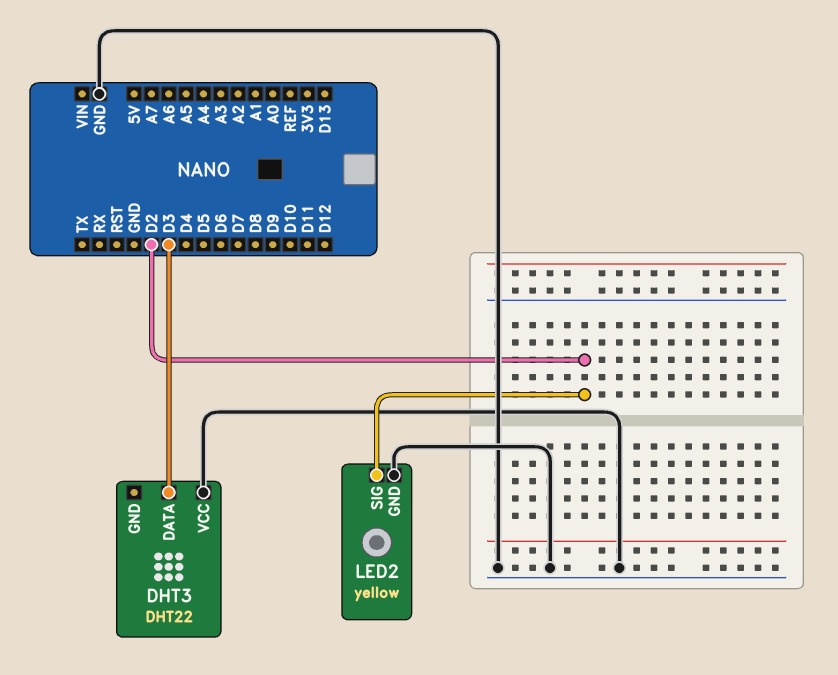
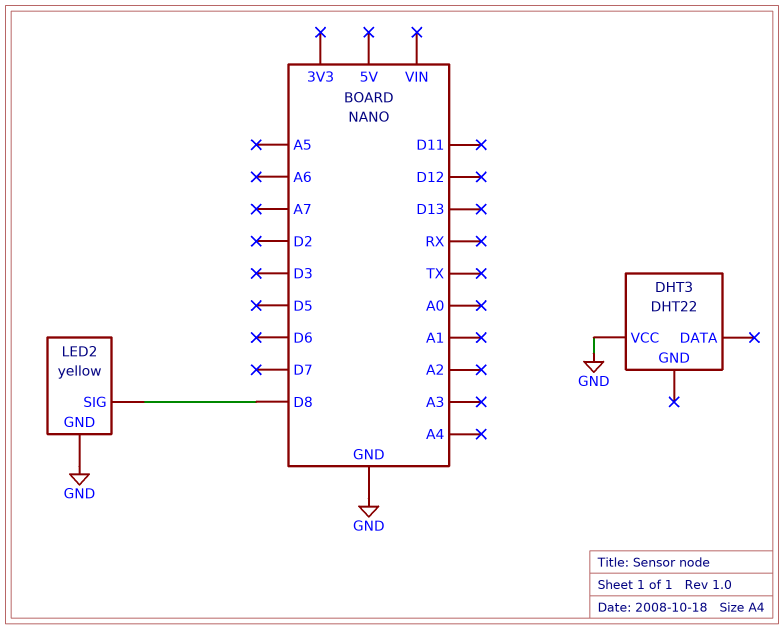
DHT3 pin DATA: D3 -> none
LED2 pin SIG: D2 -> D8

